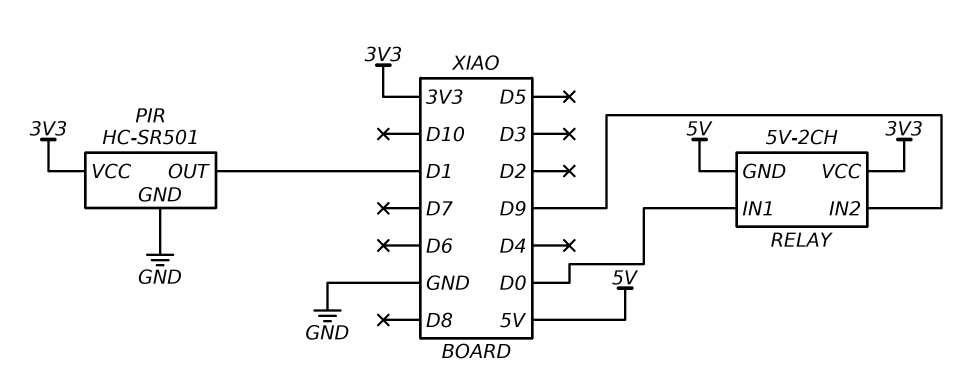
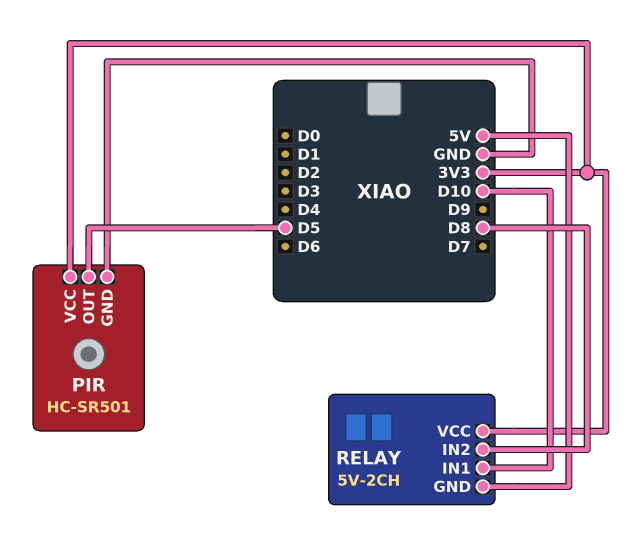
PIR pin OUT: D1 -> D5
RELAY pin IN1: D0 -> D10
RELAY pin IN2: D9 -> D8

